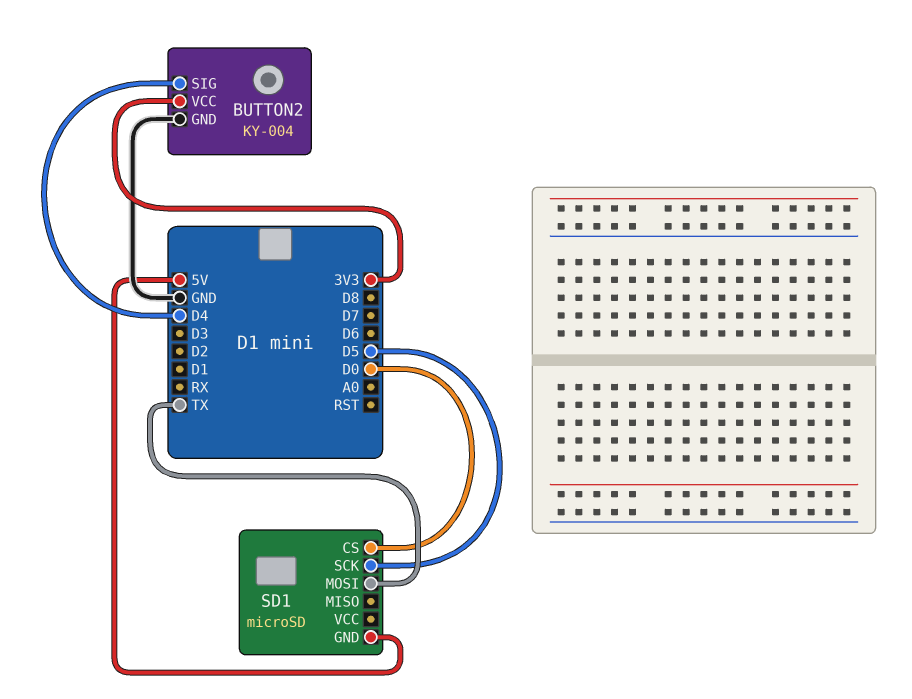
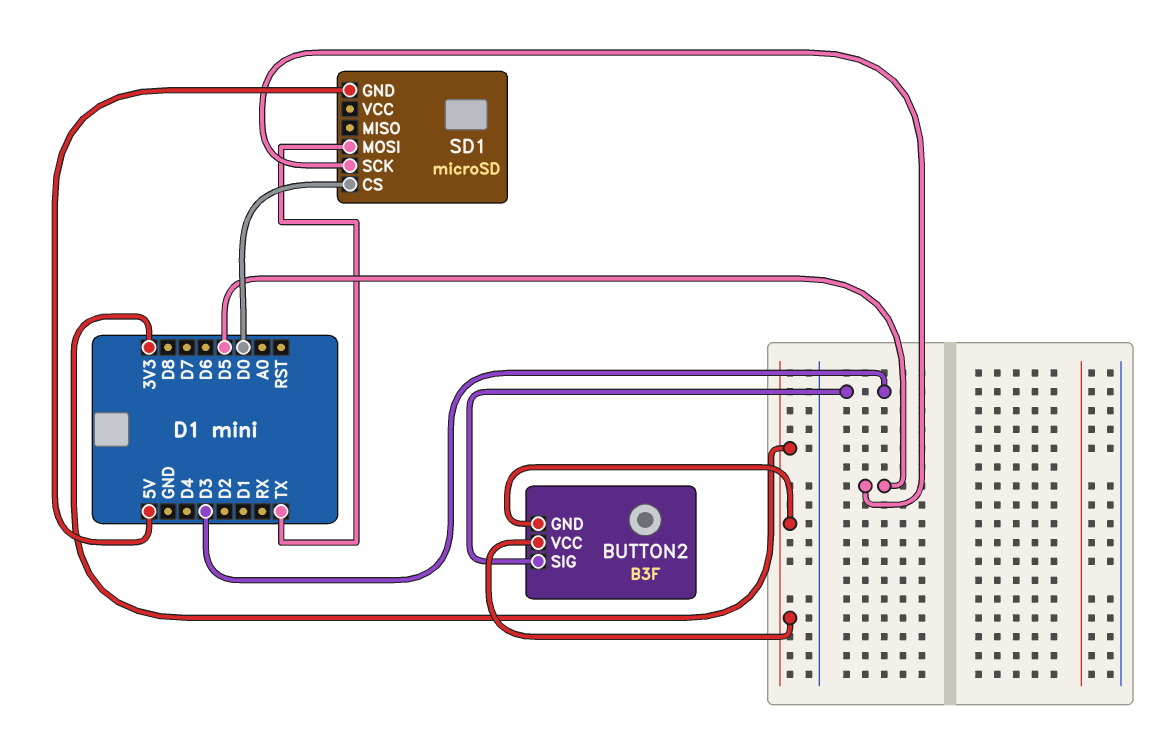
BUTTON2: KY-004 -> B3F
BUTTON2 pin GND: GND -> 3V3
BUTTON2 pin SIG: D4 -> D3

